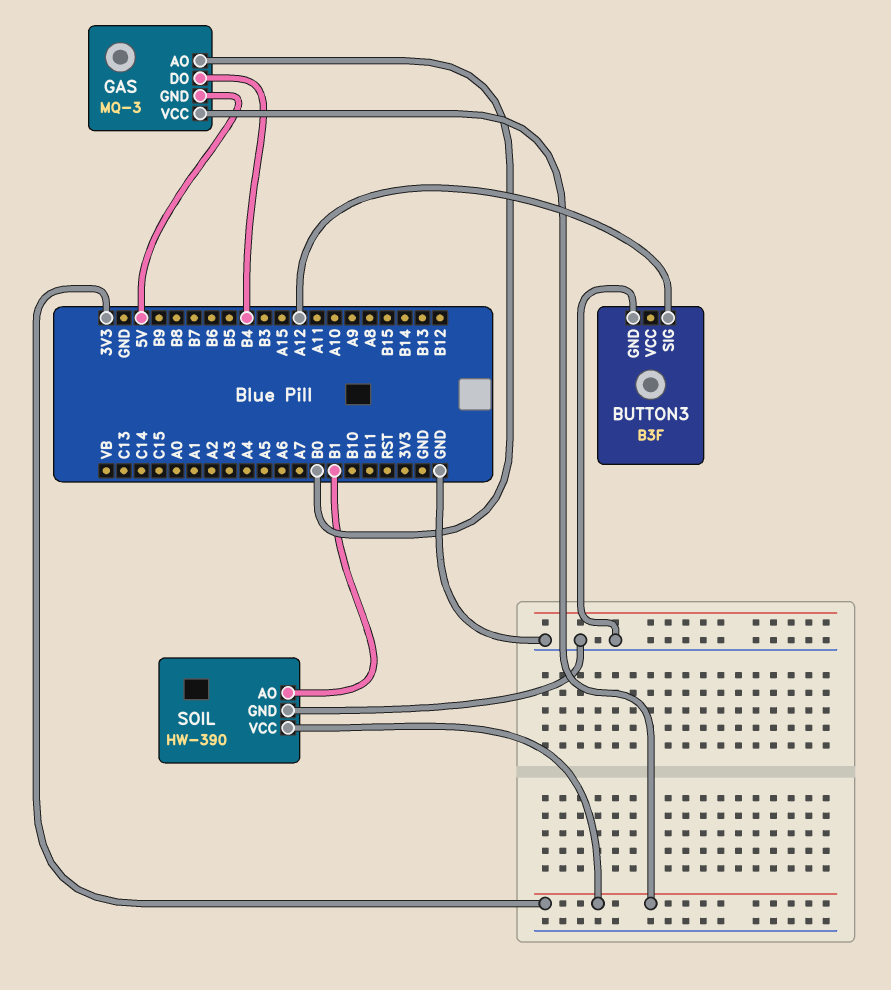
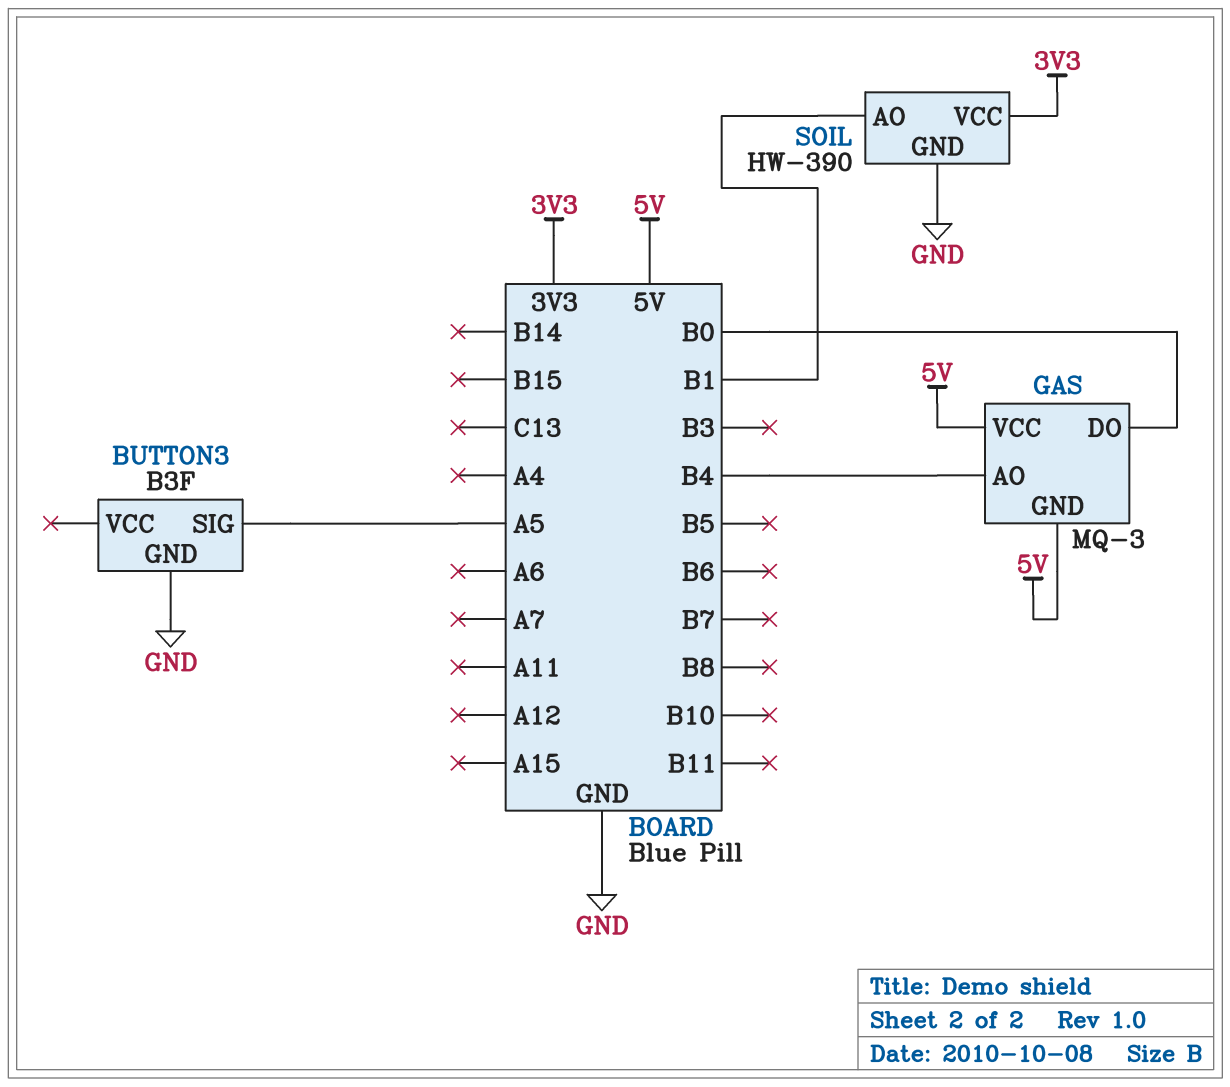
BUTTON3 pin SIG: A12 -> A5
GAS pin AO: B0 -> B4
GAS pin DO: B4 -> B0
GAS pin VCC: 3V3 -> 5V

